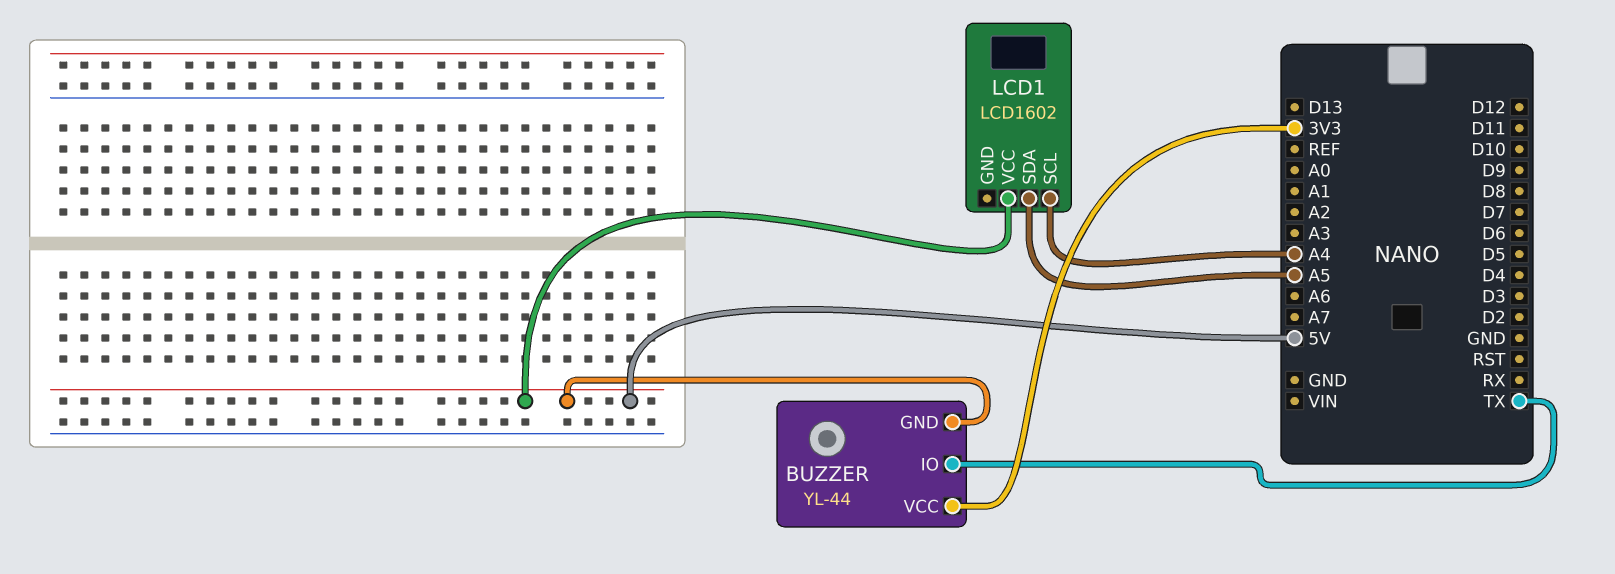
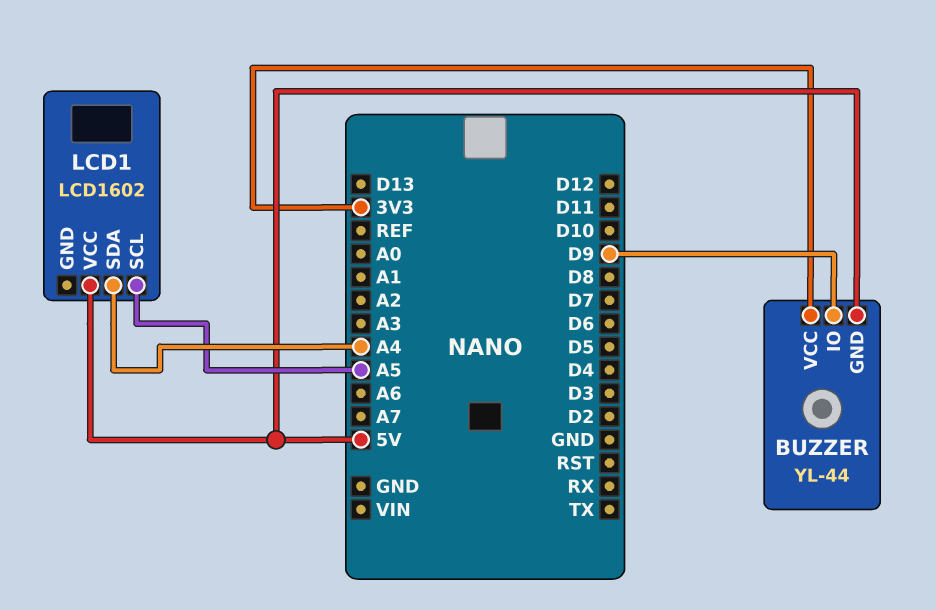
BUZZER pin IO: TX -> D9
LCD1 pin SCL: A4 -> A5
LCD1 pin SDA: A5 -> A4

